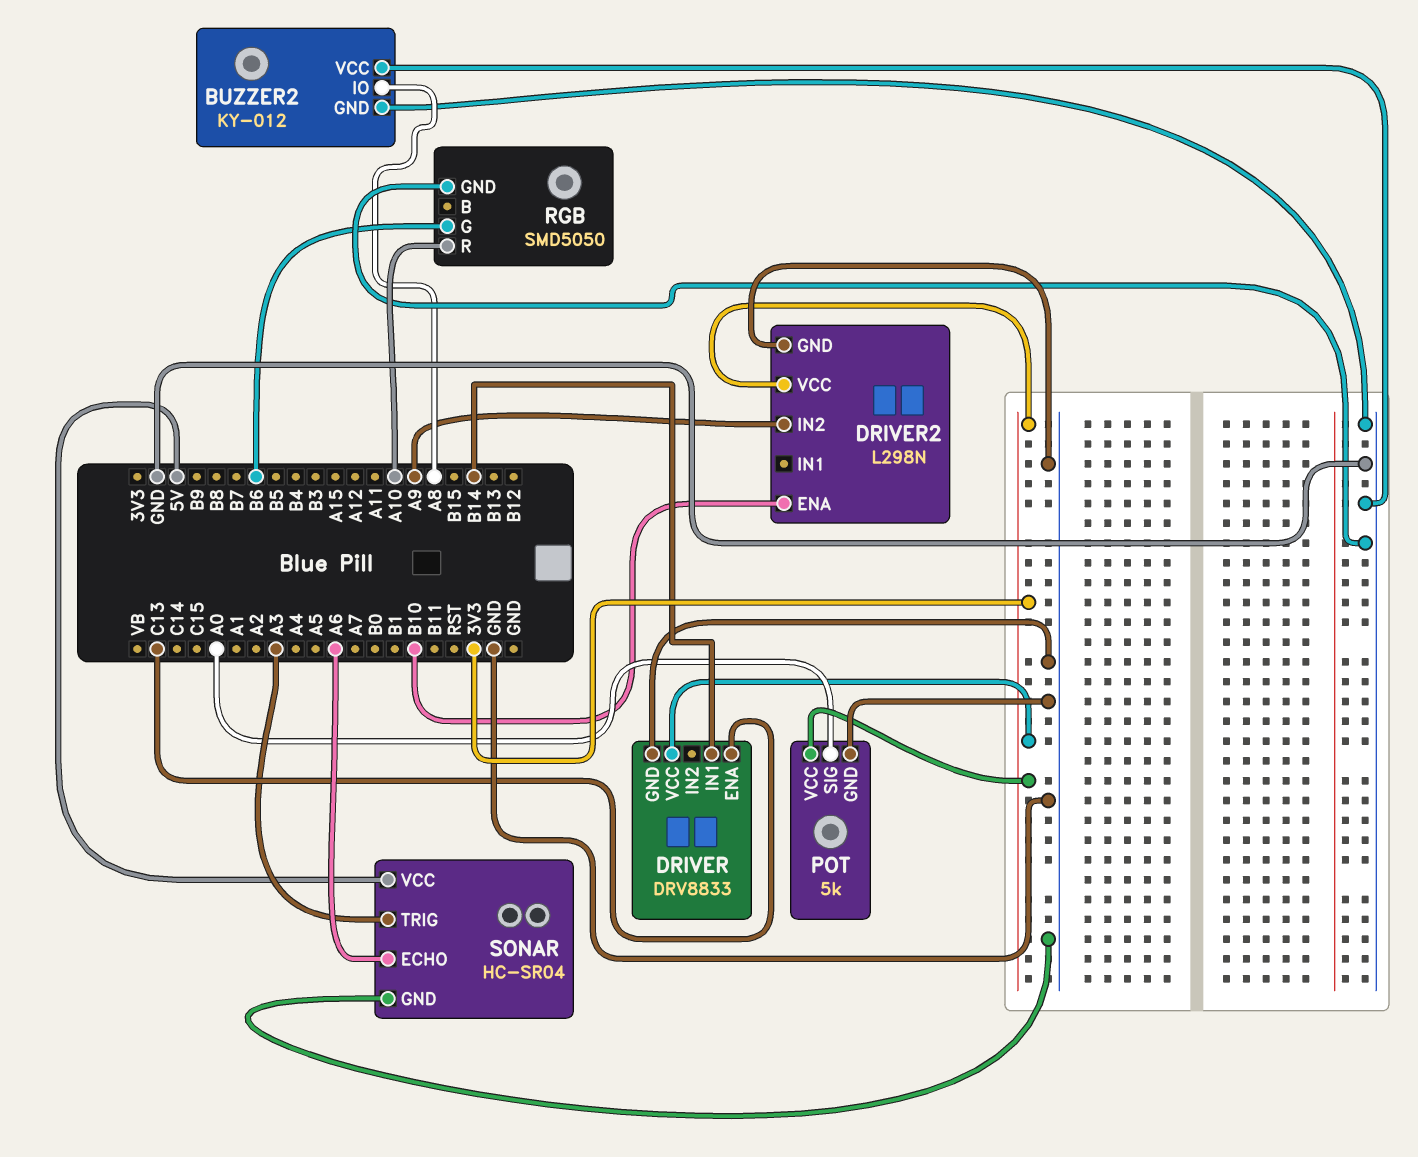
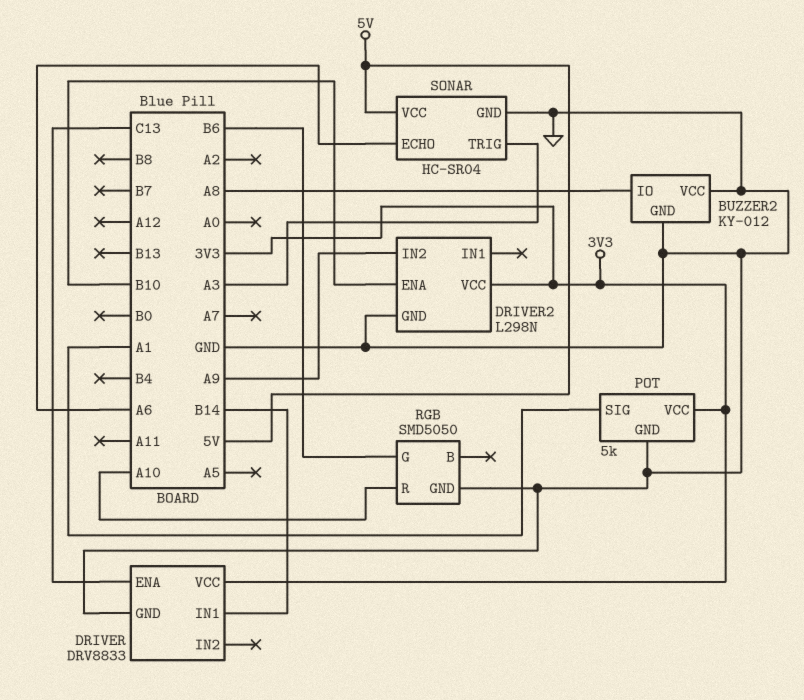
POT pin SIG: A0 -> A1

